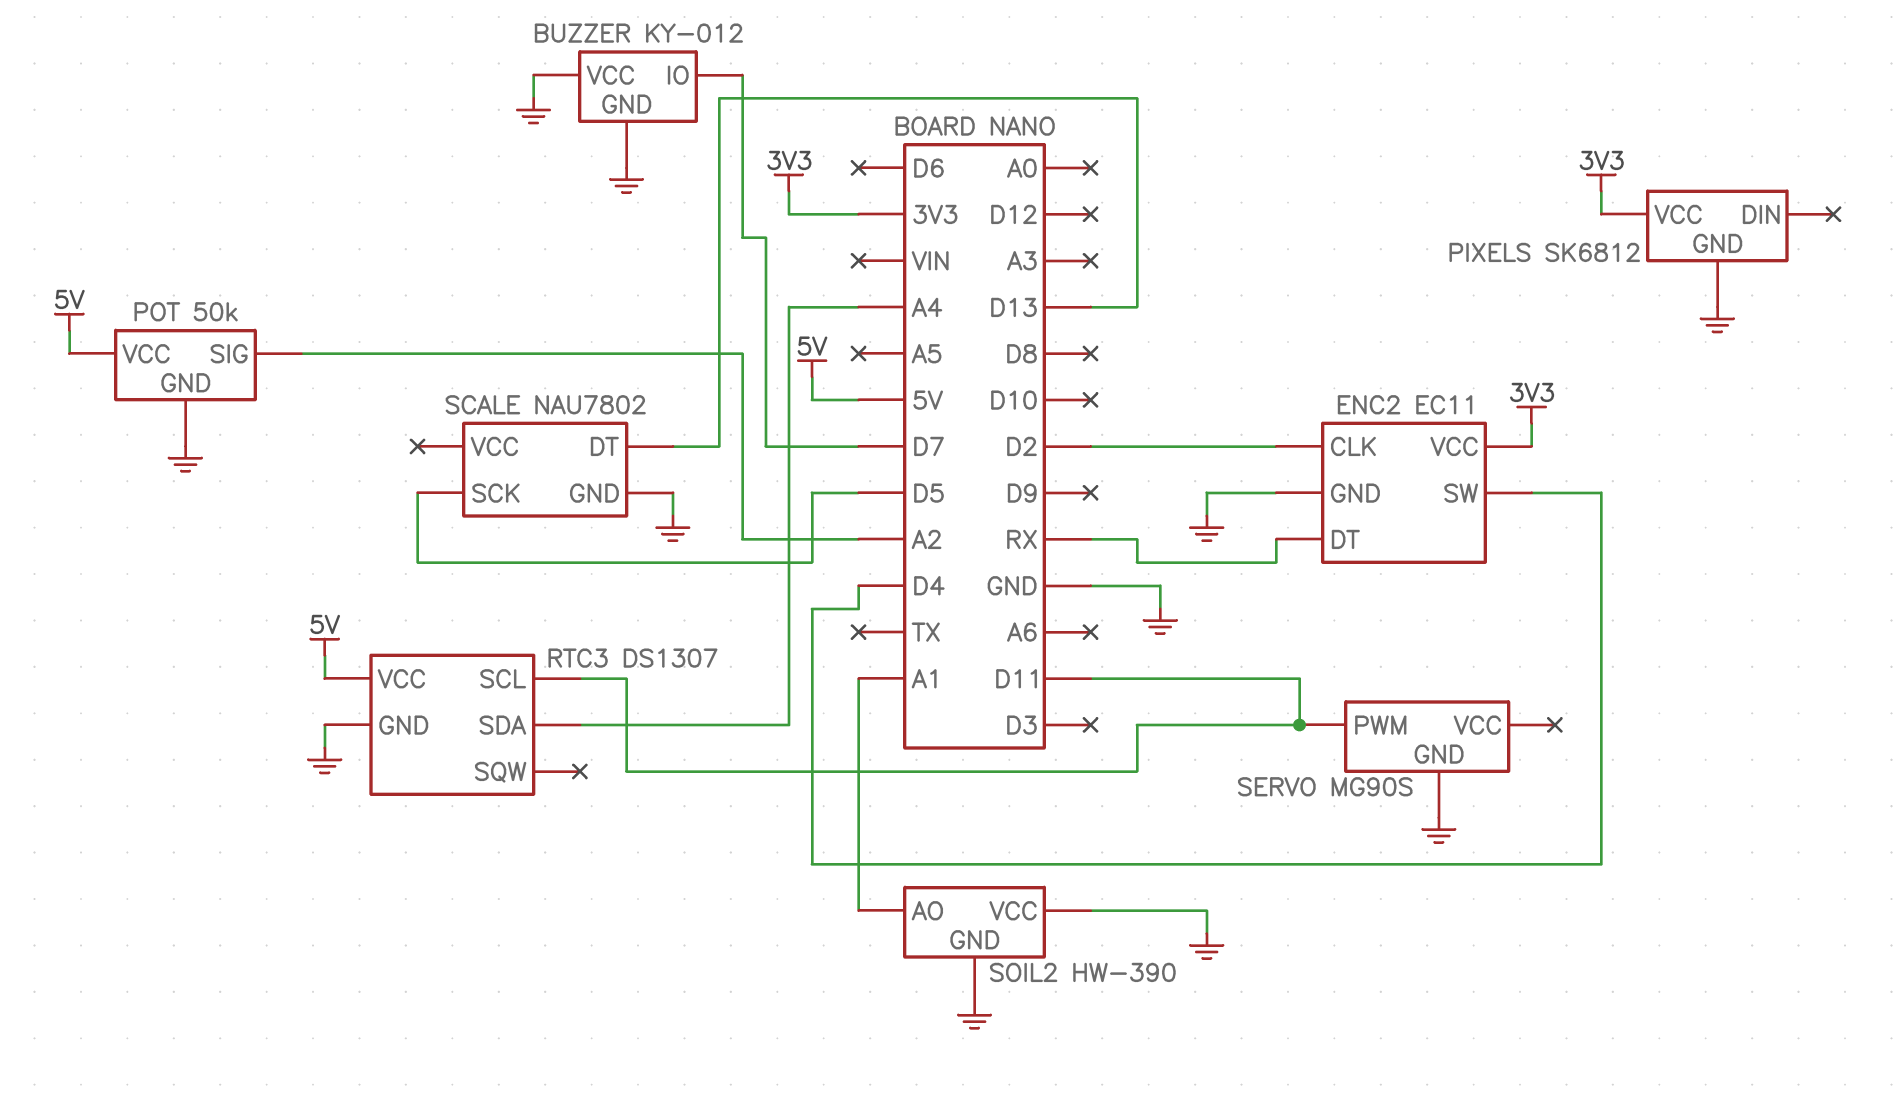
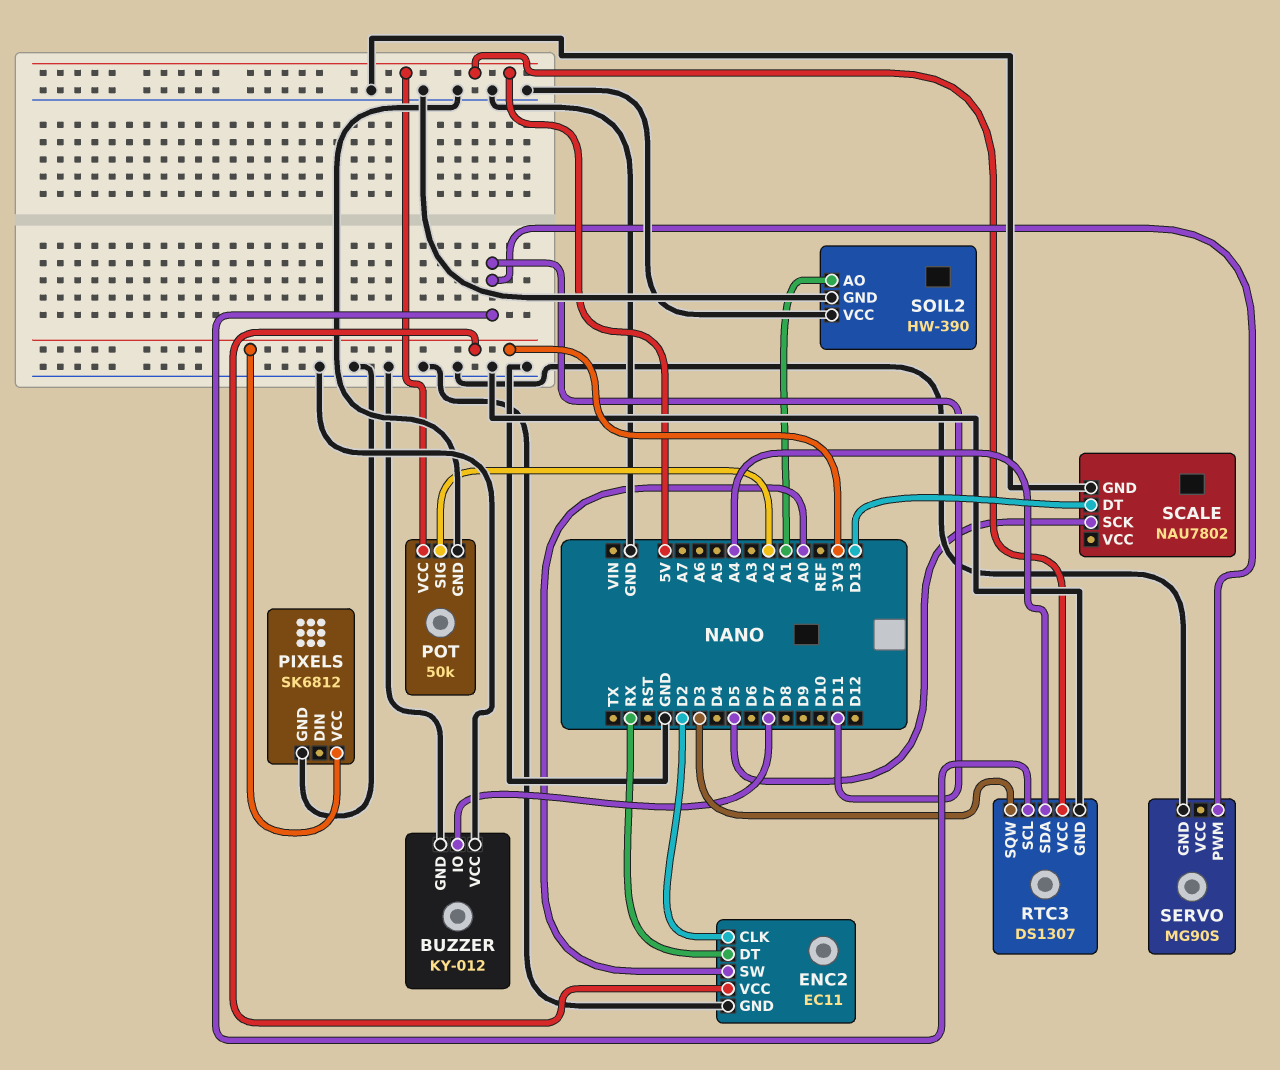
ENC2 pin SW: D4 -> A0
RTC3 pin SQW: none -> D3

